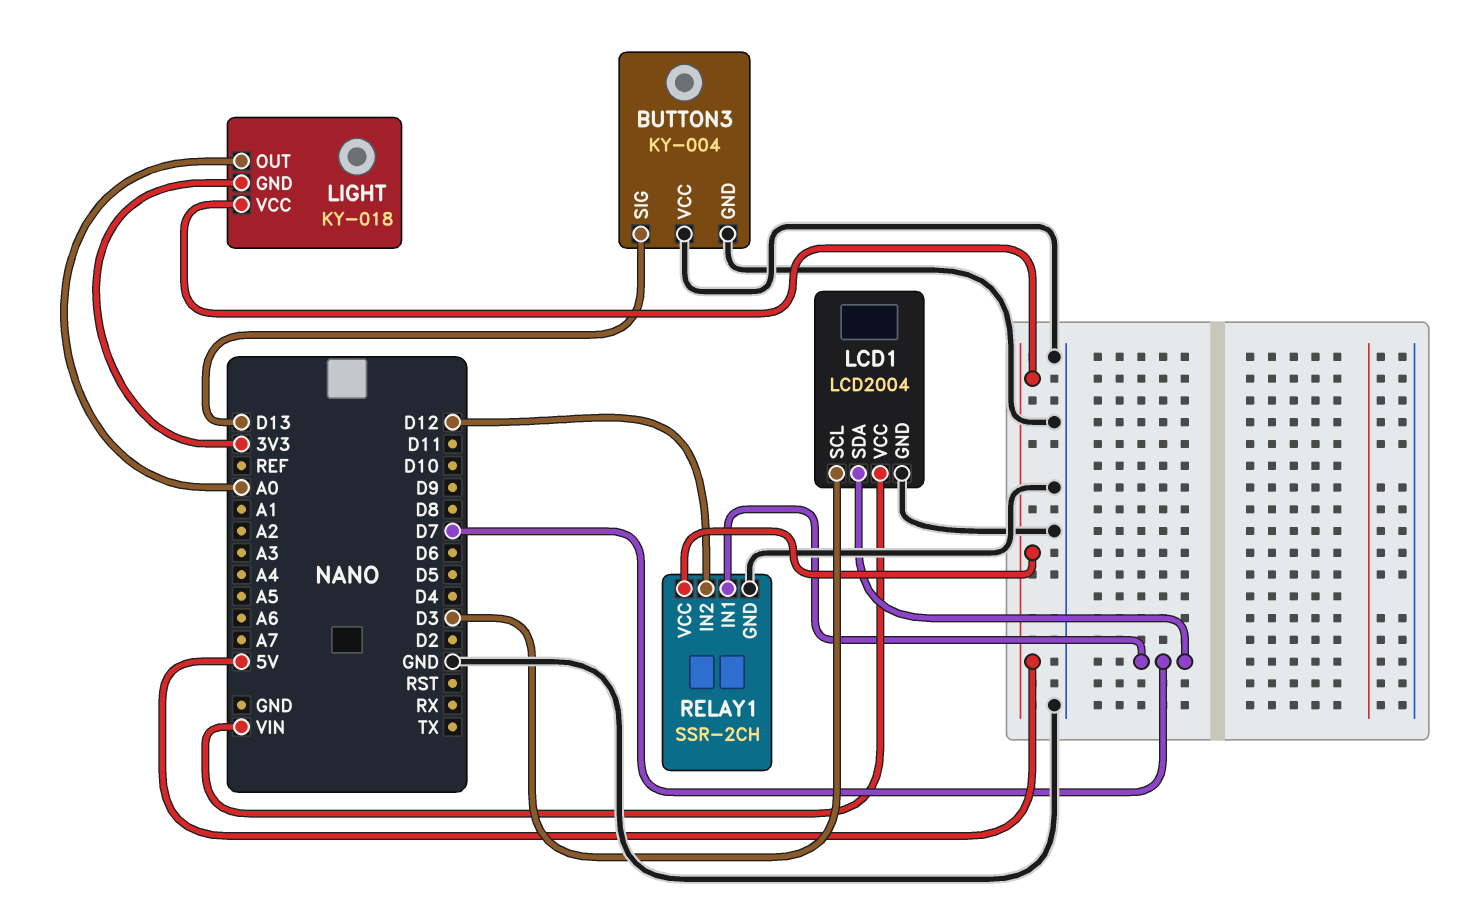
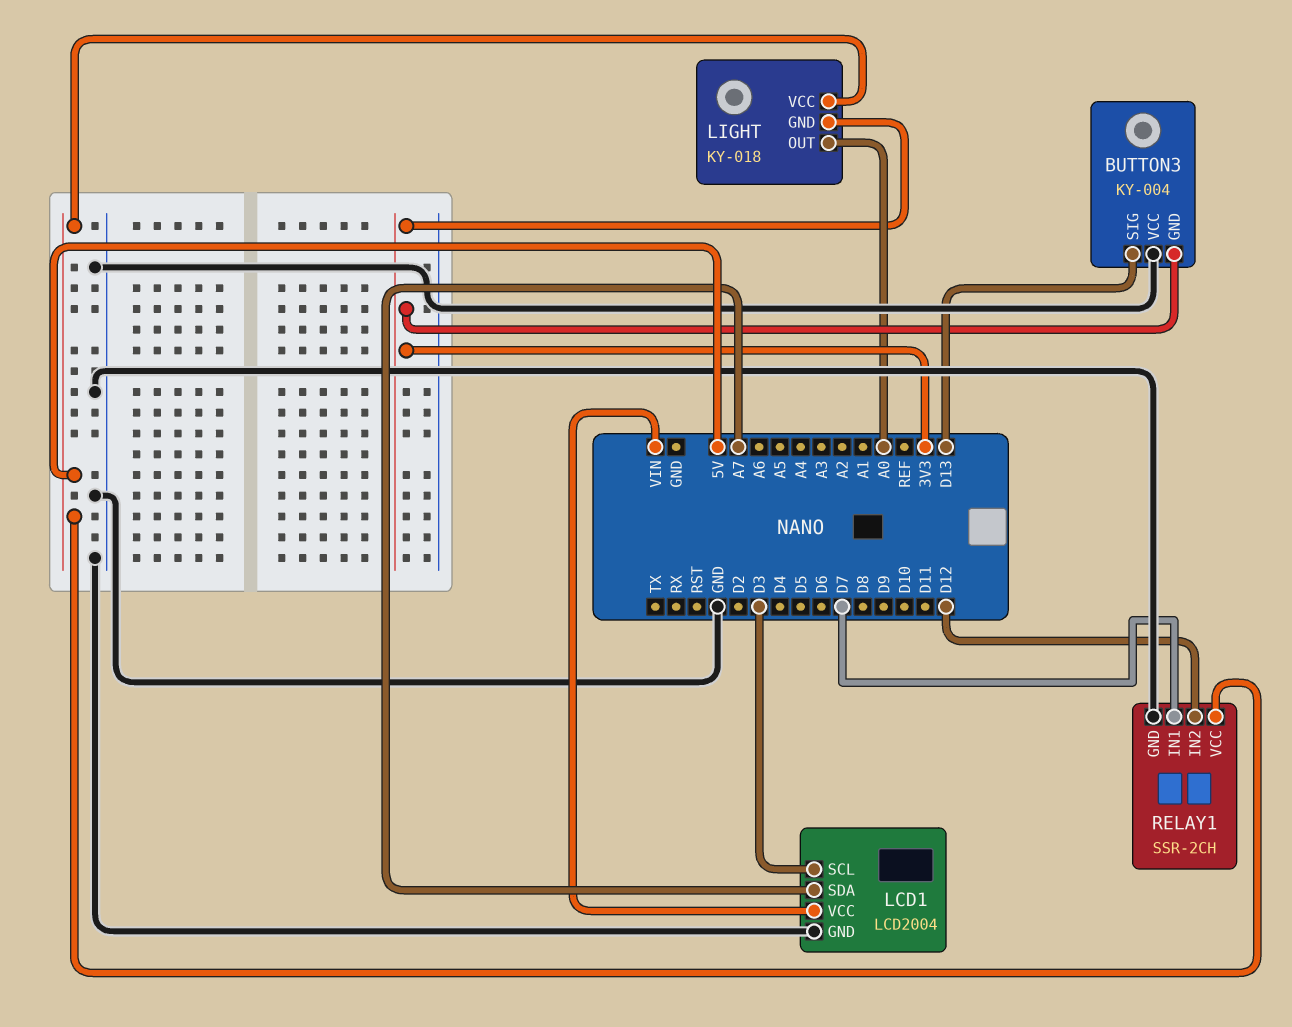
BUTTON3 pin GND: GND -> 3V3
LCD1 pin SDA: D7 -> A7

